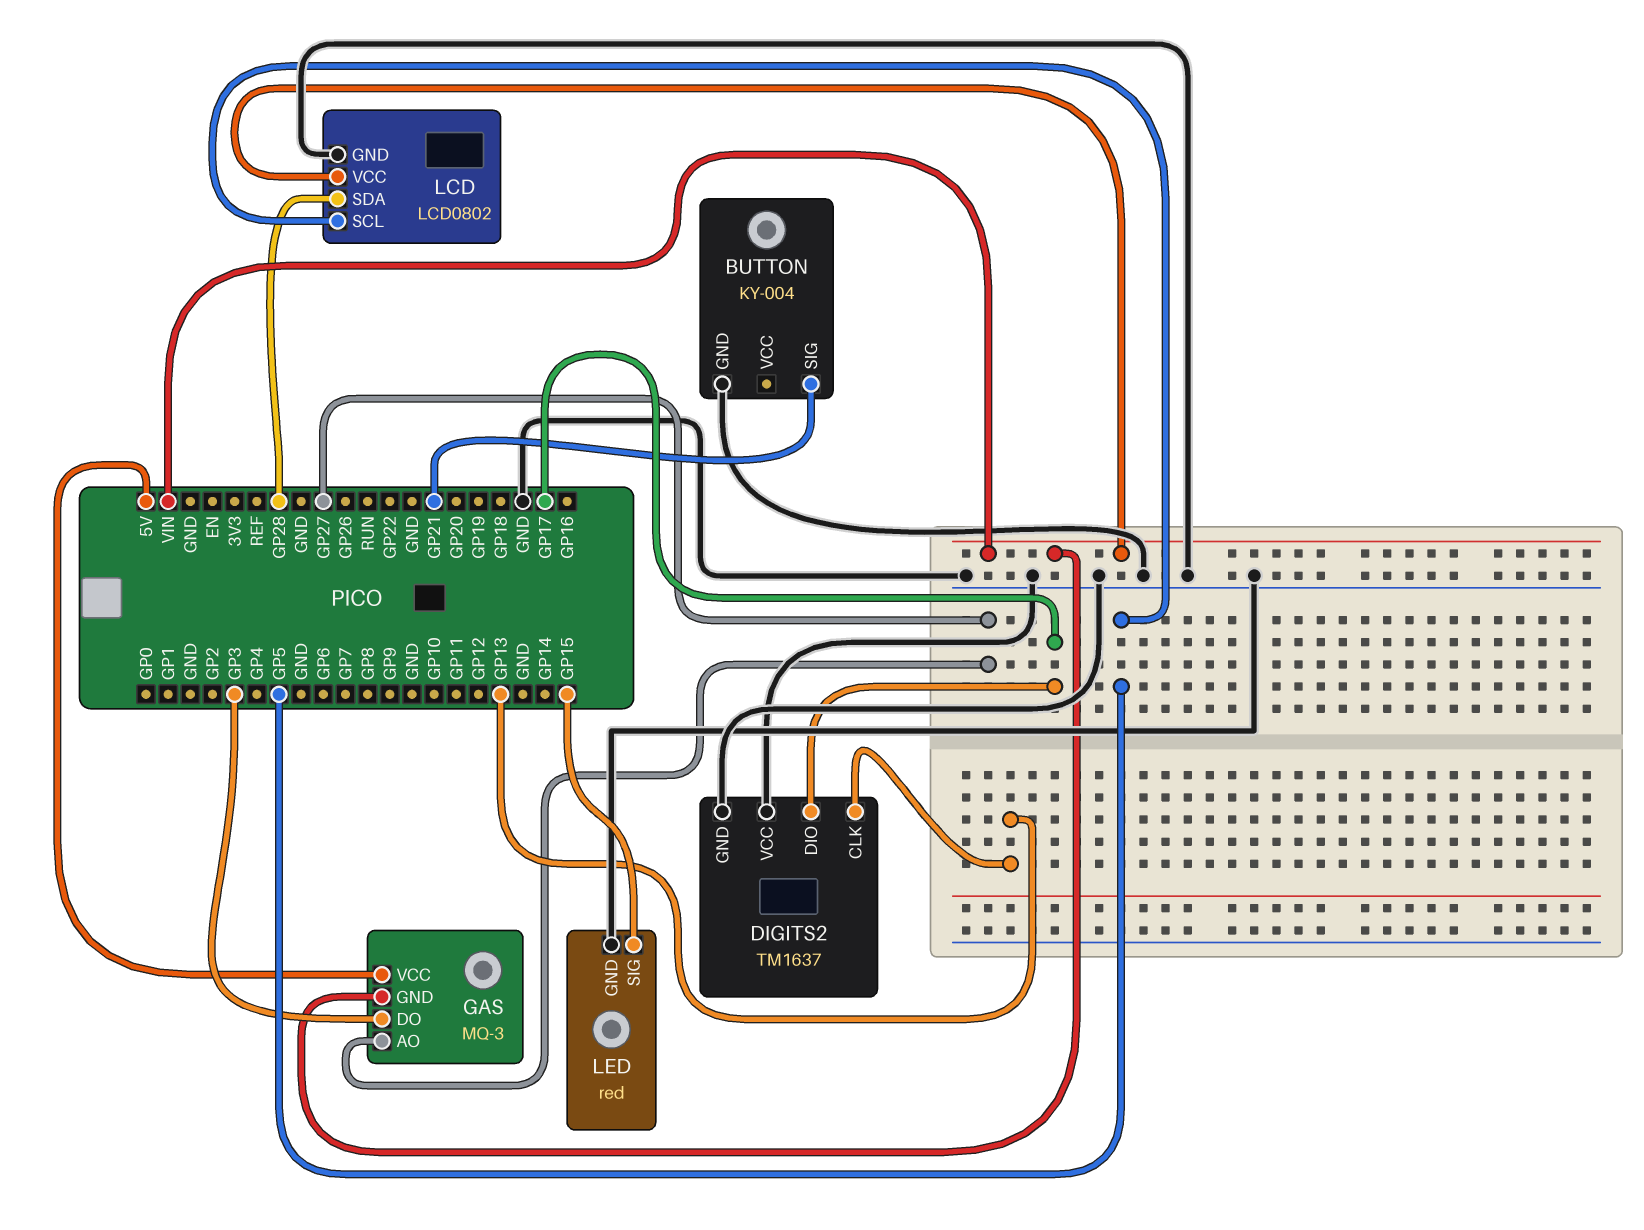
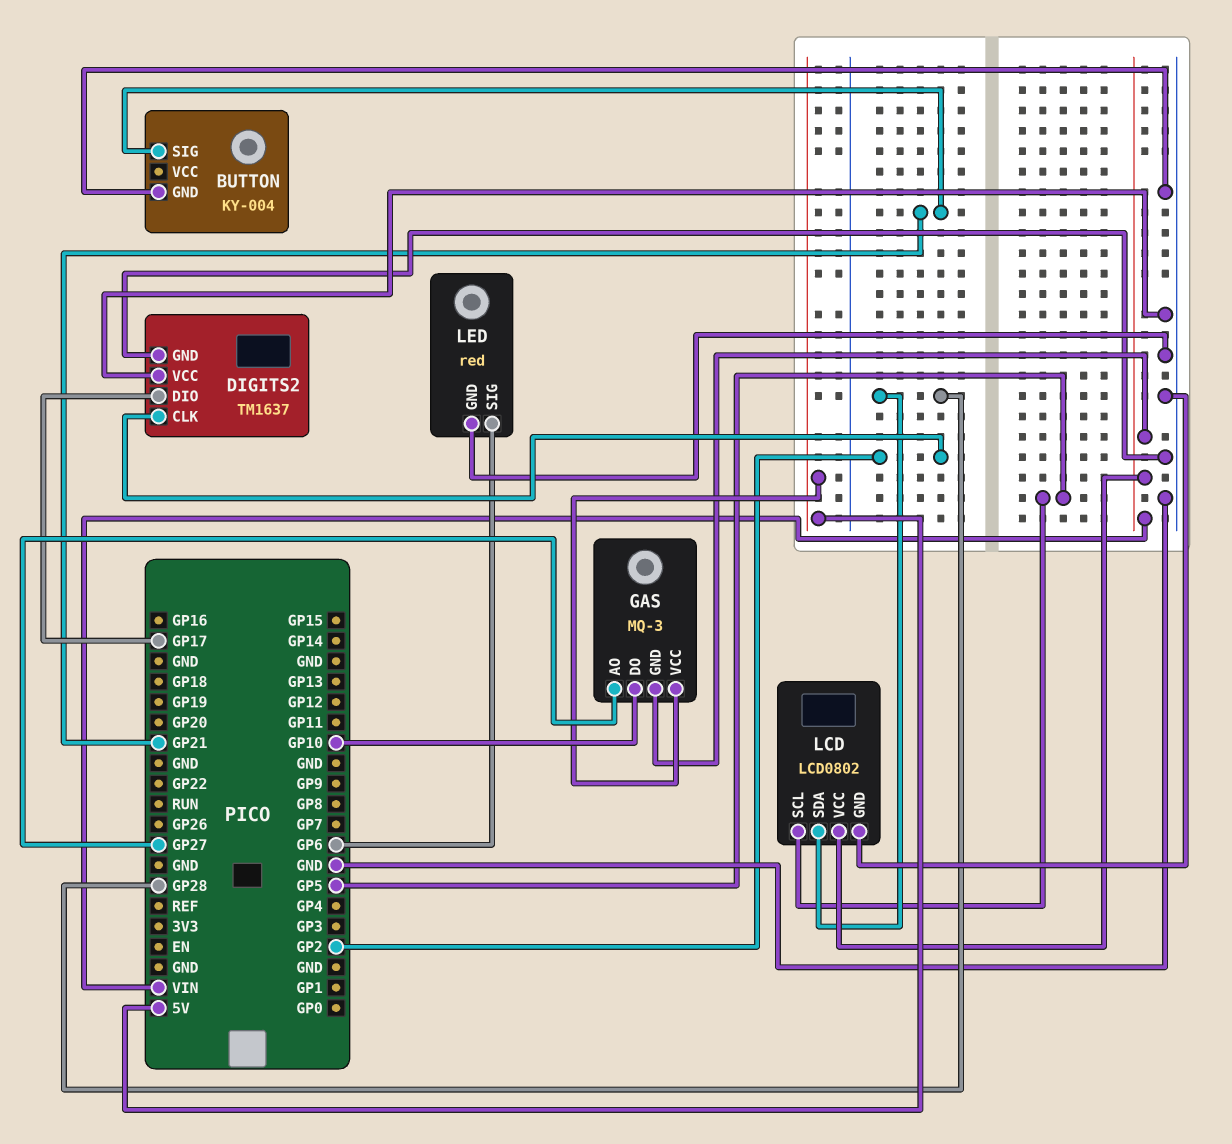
DIGITS2 pin CLK: GP13 -> GP2
GAS pin DO: GP3 -> GP10
LED pin SIG: GP15 -> GP6

